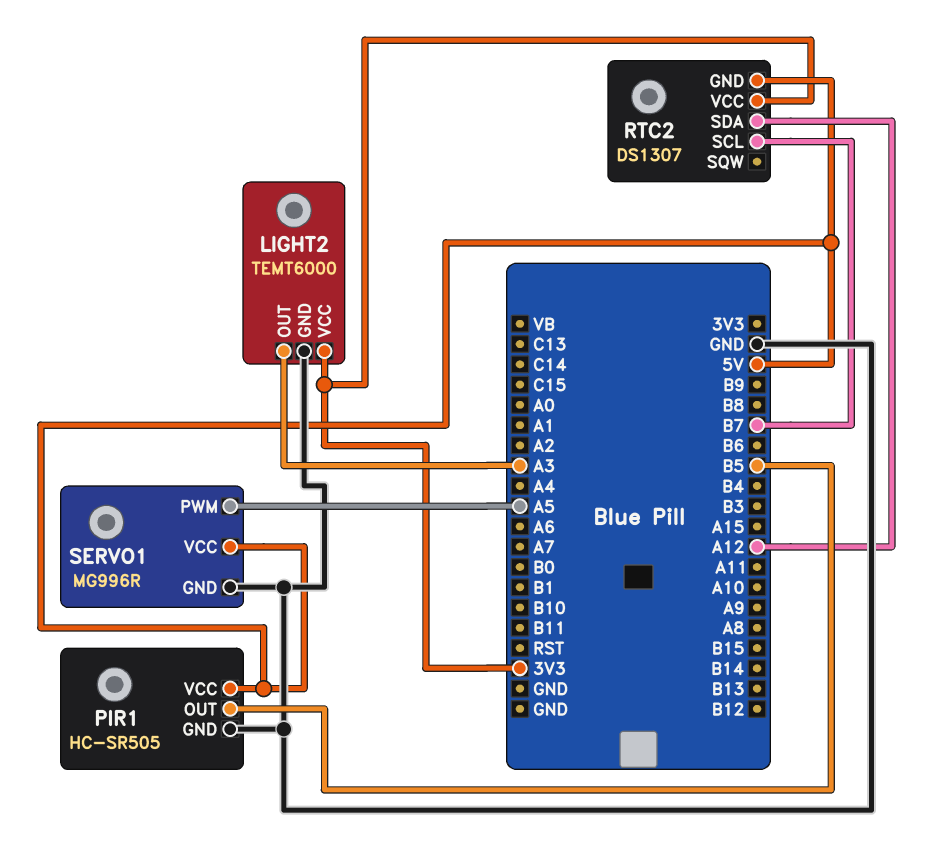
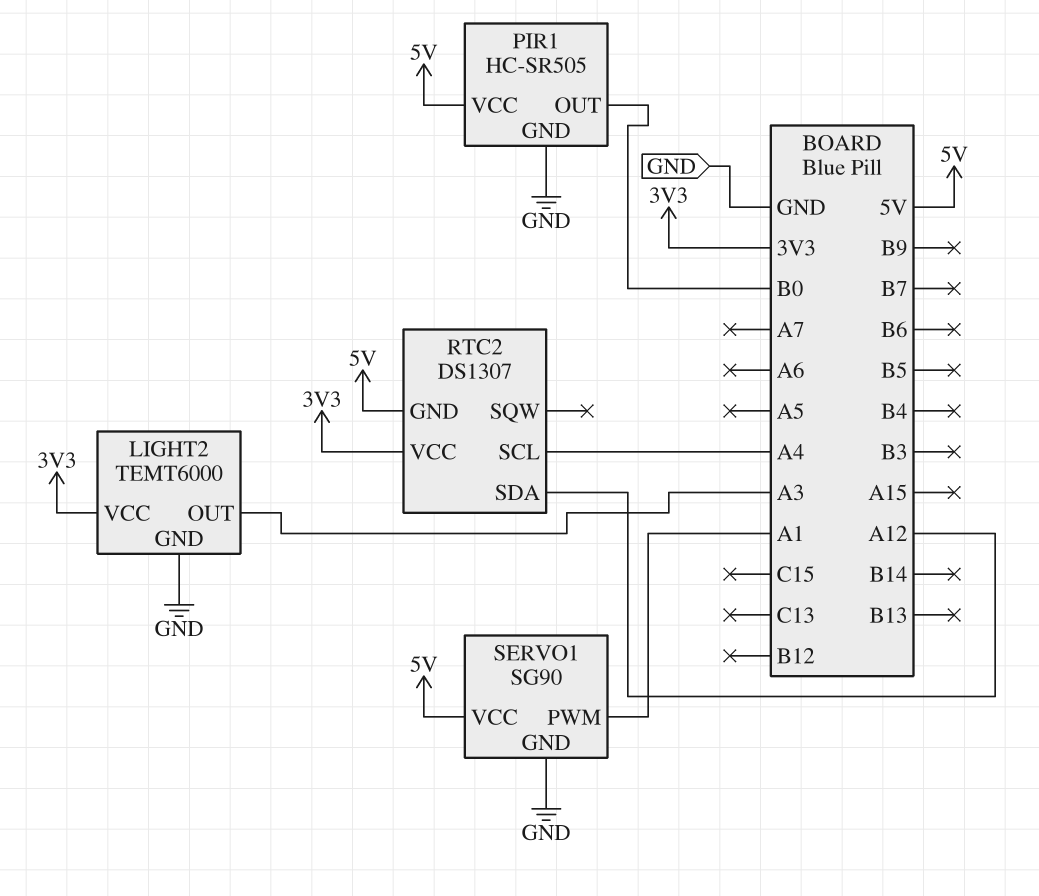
PIR1 pin OUT: B5 -> B0
RTC2 pin SCL: B7 -> A4
SERVO1: MG996R -> SG90
SERVO1 pin PWM: A5 -> A1

